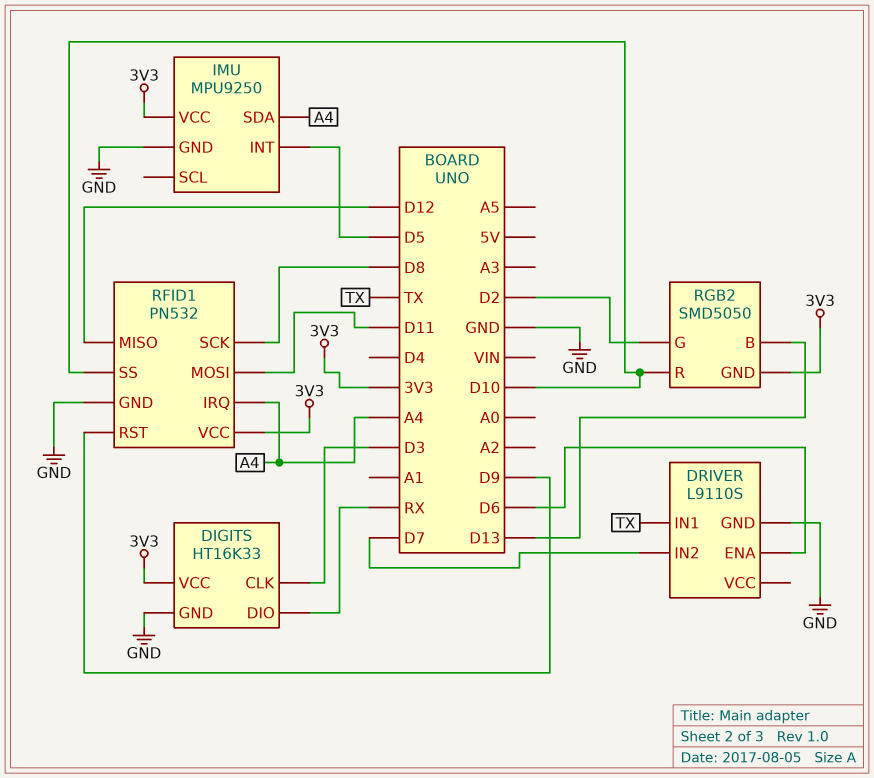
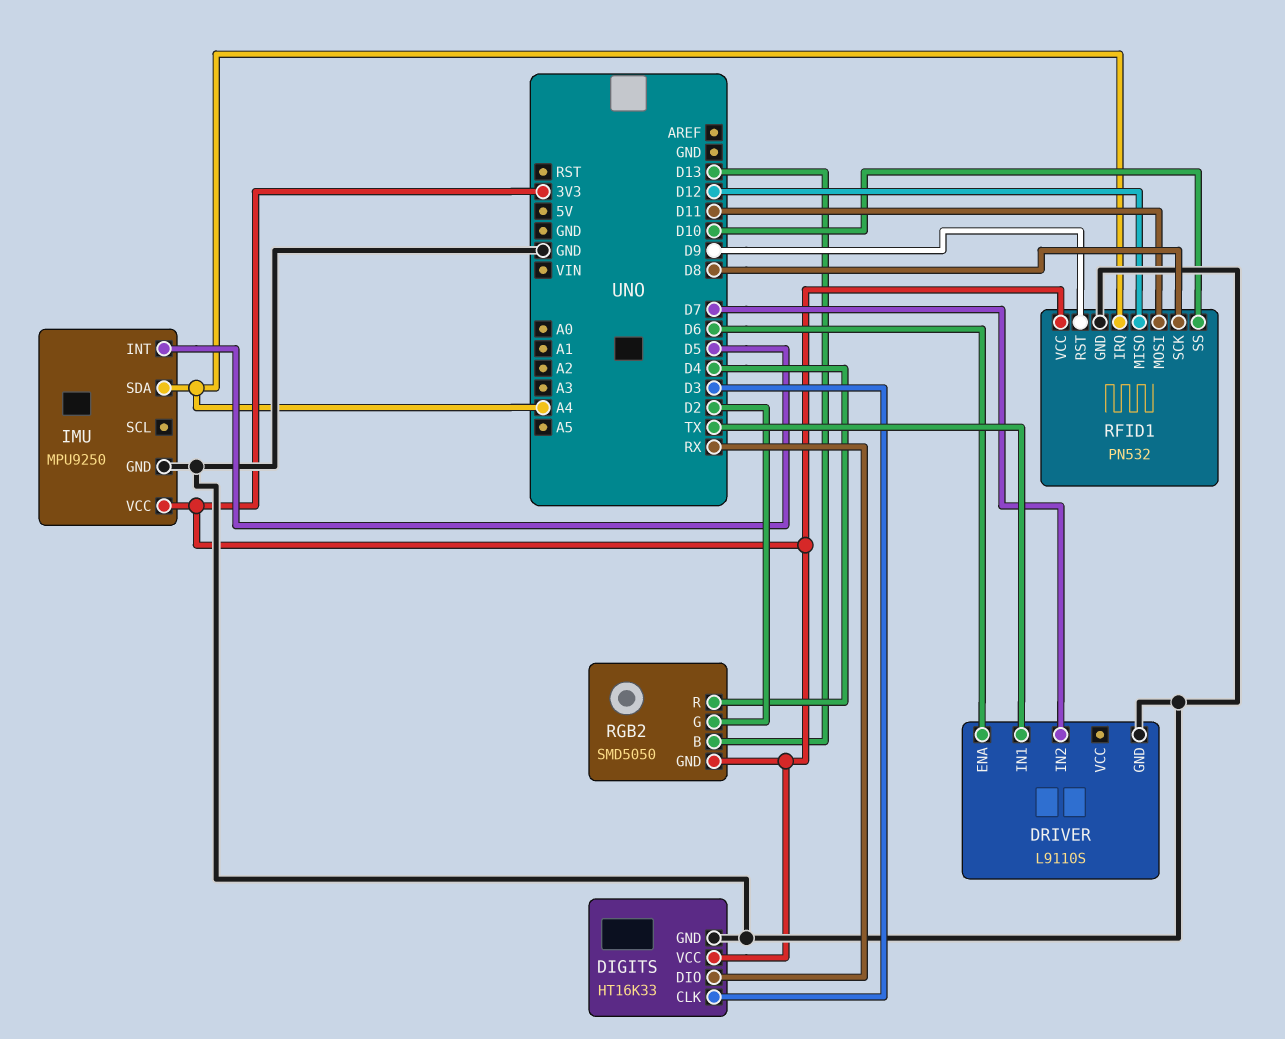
RGB2 pin R: D10 -> D4

